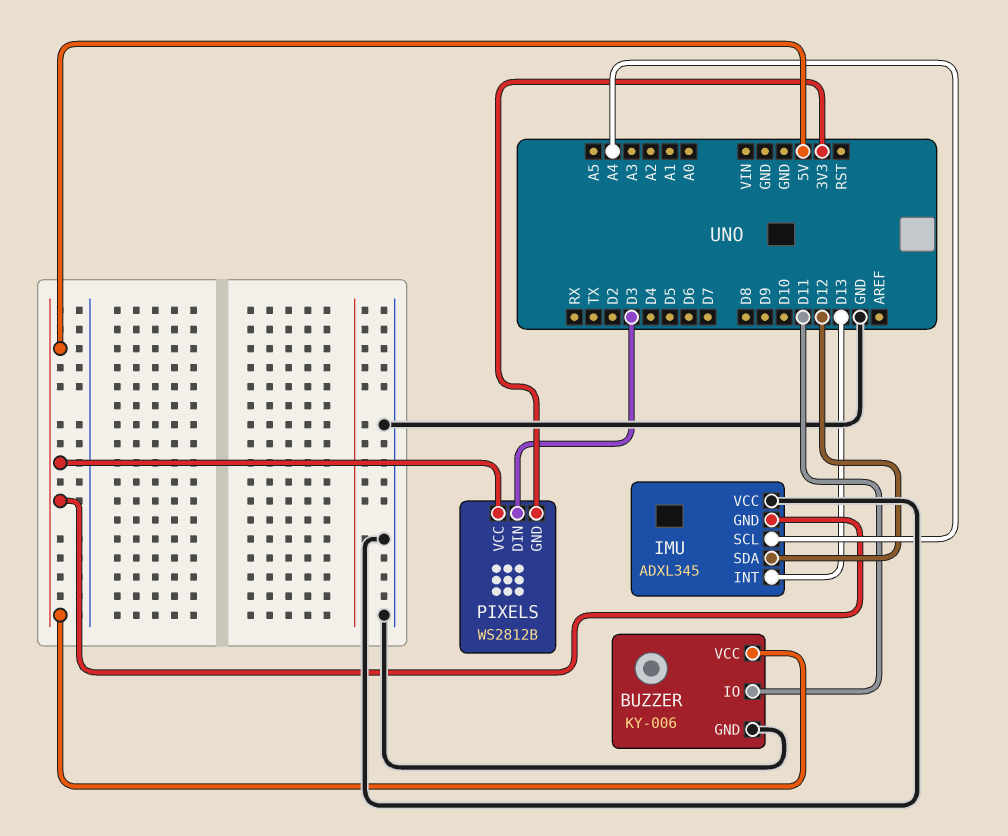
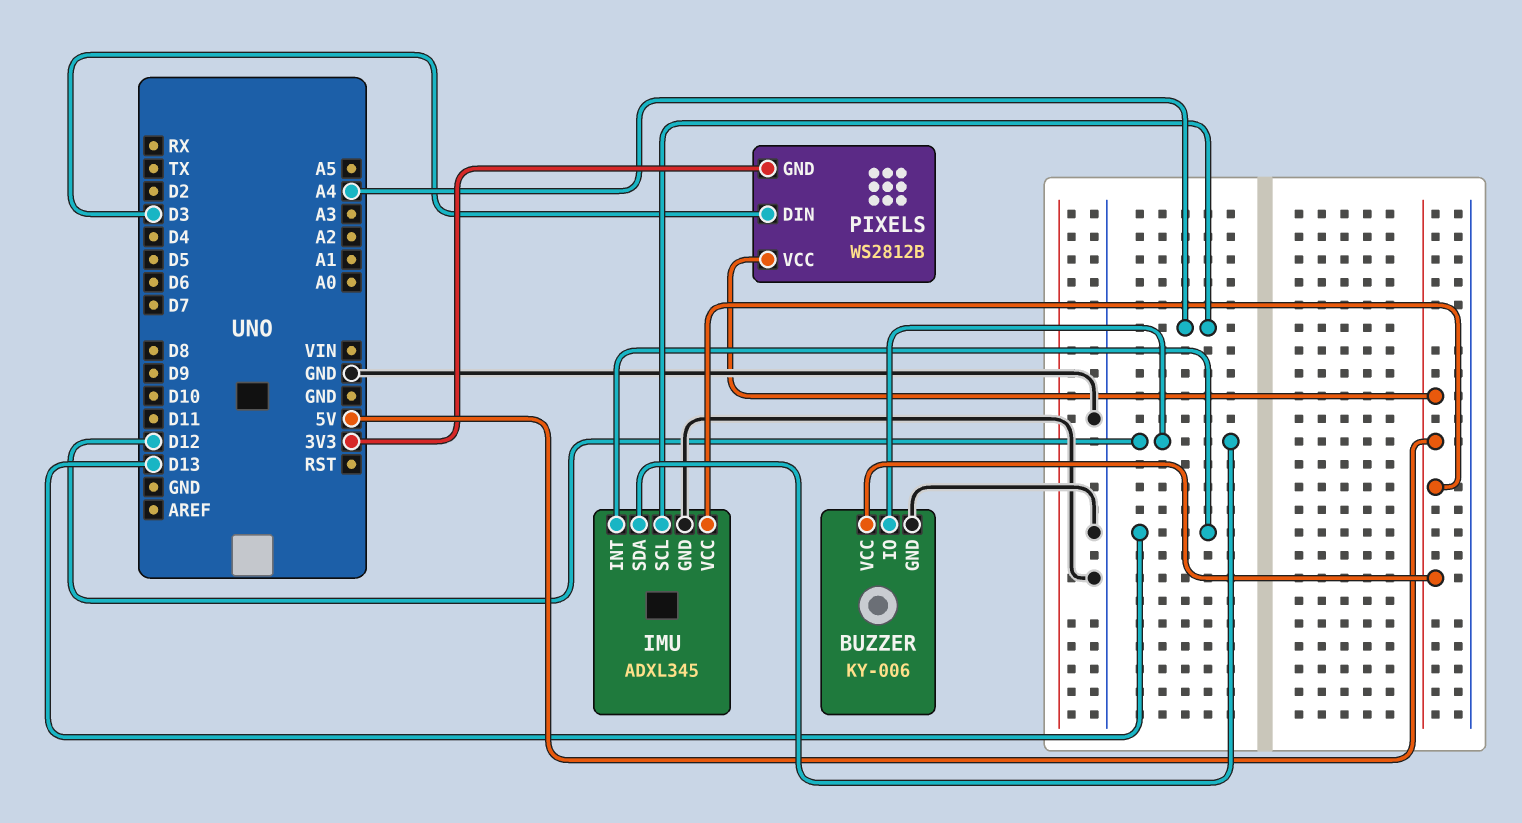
BUZZER pin IO: D11 -> D12
IMU pin GND: 5V -> GND
IMU pin VCC: GND -> 5V

